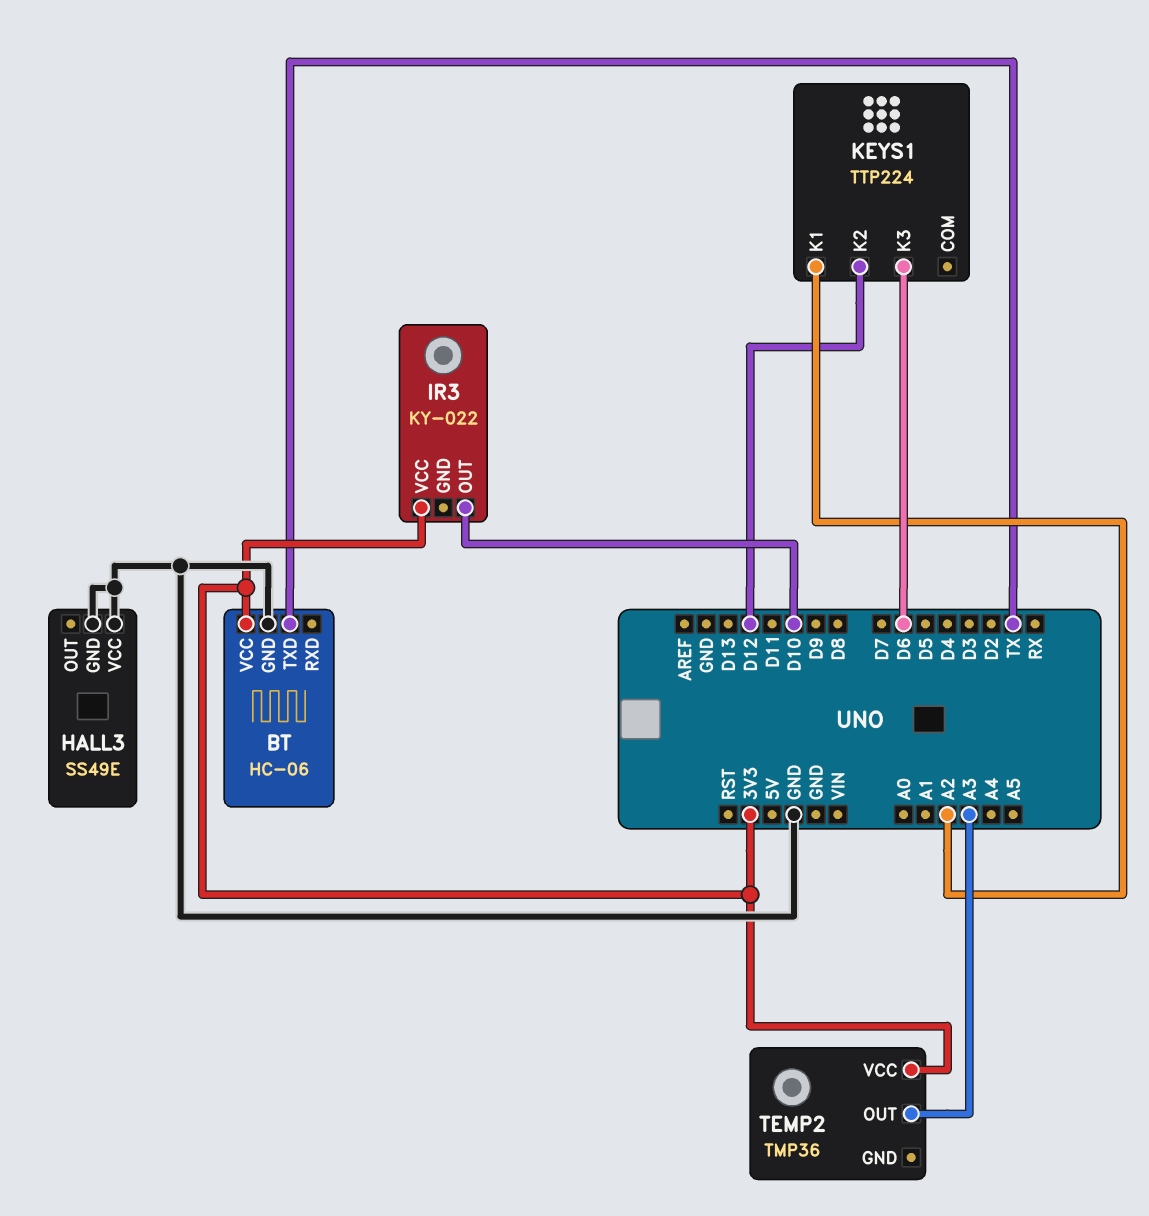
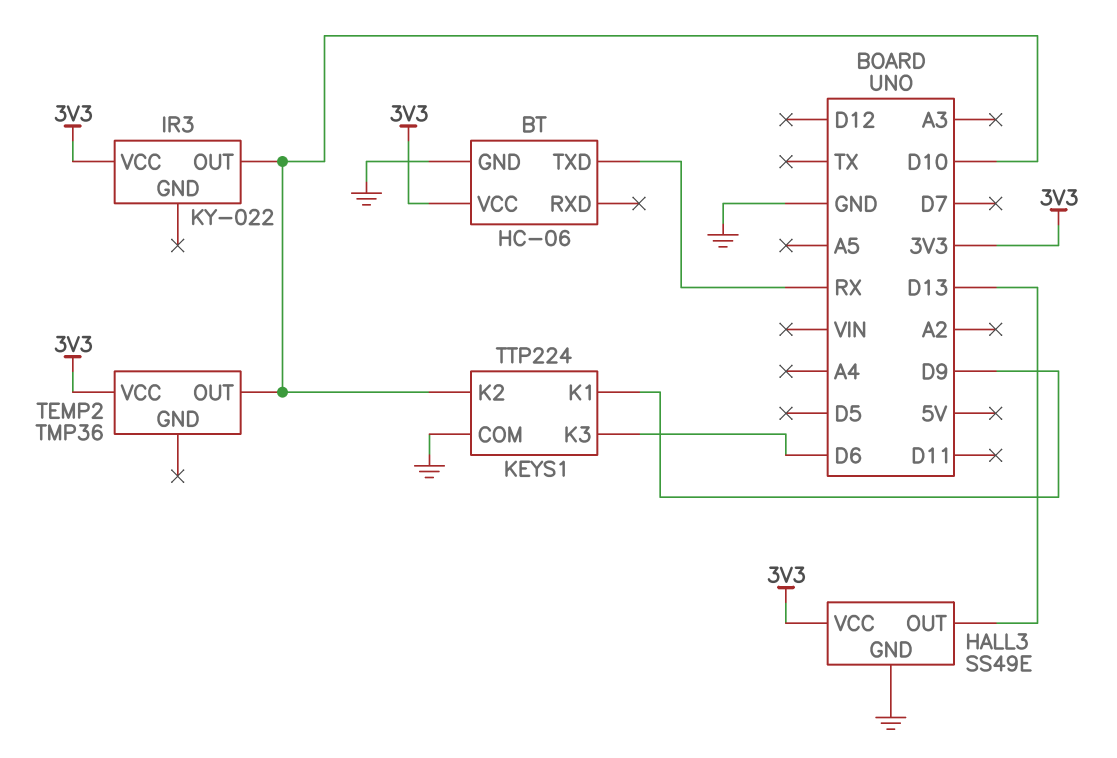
BT pin TXD: TX -> RX
HALL3 pin OUT: none -> D13
HALL3 pin VCC: GND -> 3V3
KEYS1 pin COM: none -> GND
KEYS1 pin K1: A2 -> D9
KEYS1 pin K2: D12 -> D10
TEMP2 pin OUT: A3 -> D10

